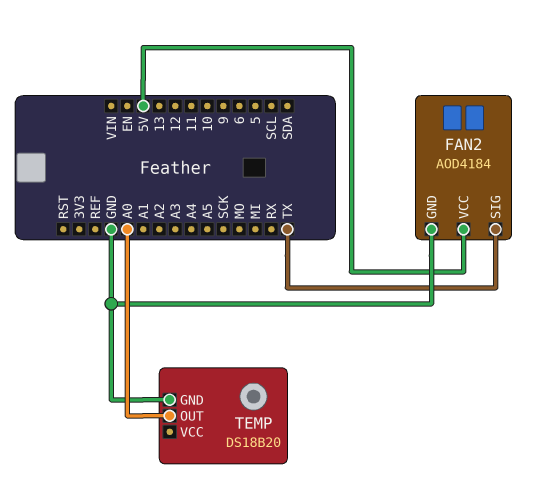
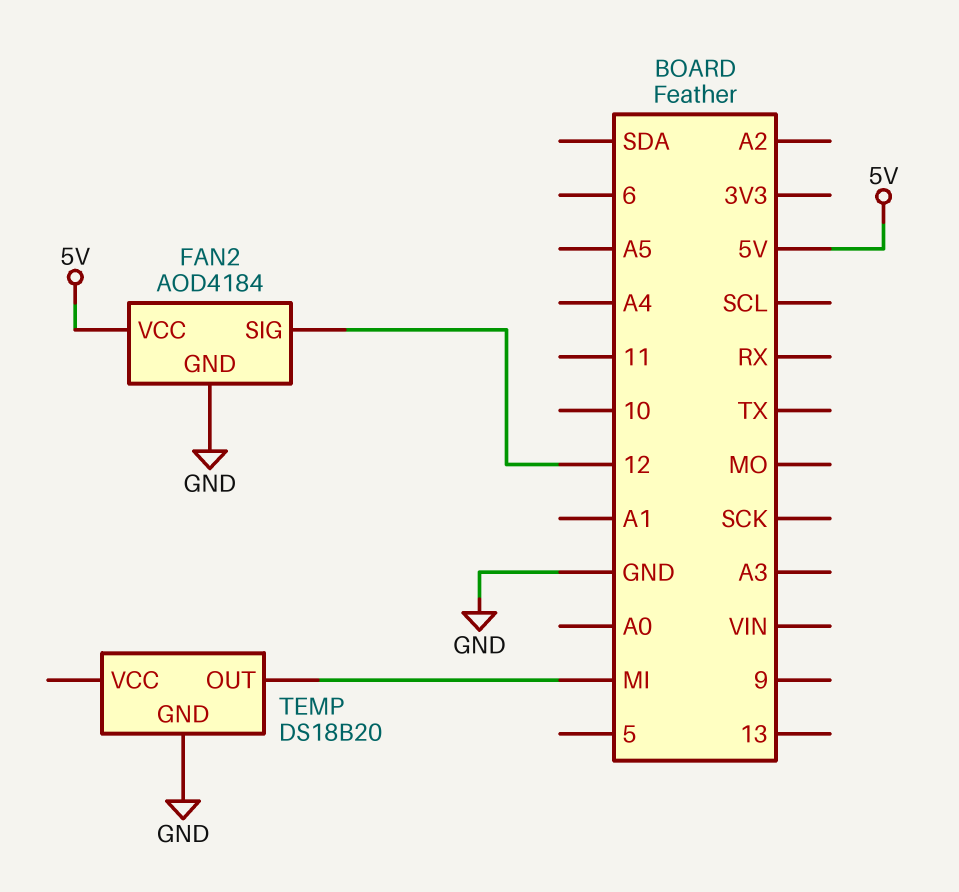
FAN2 pin SIG: TX -> 12
TEMP pin OUT: A0 -> MI

